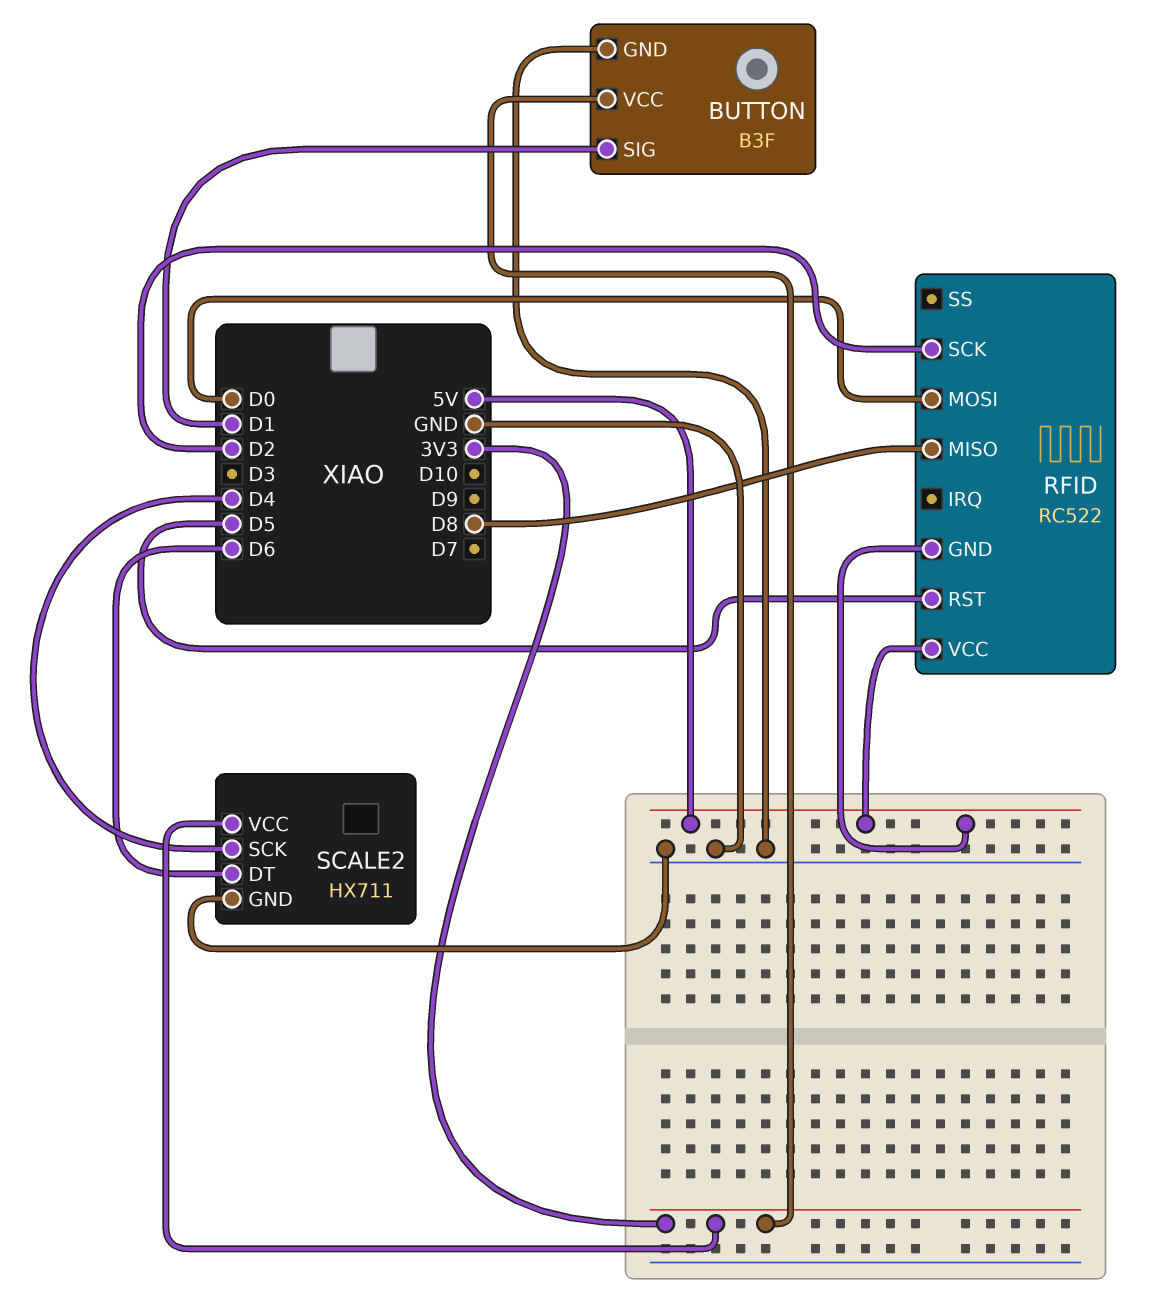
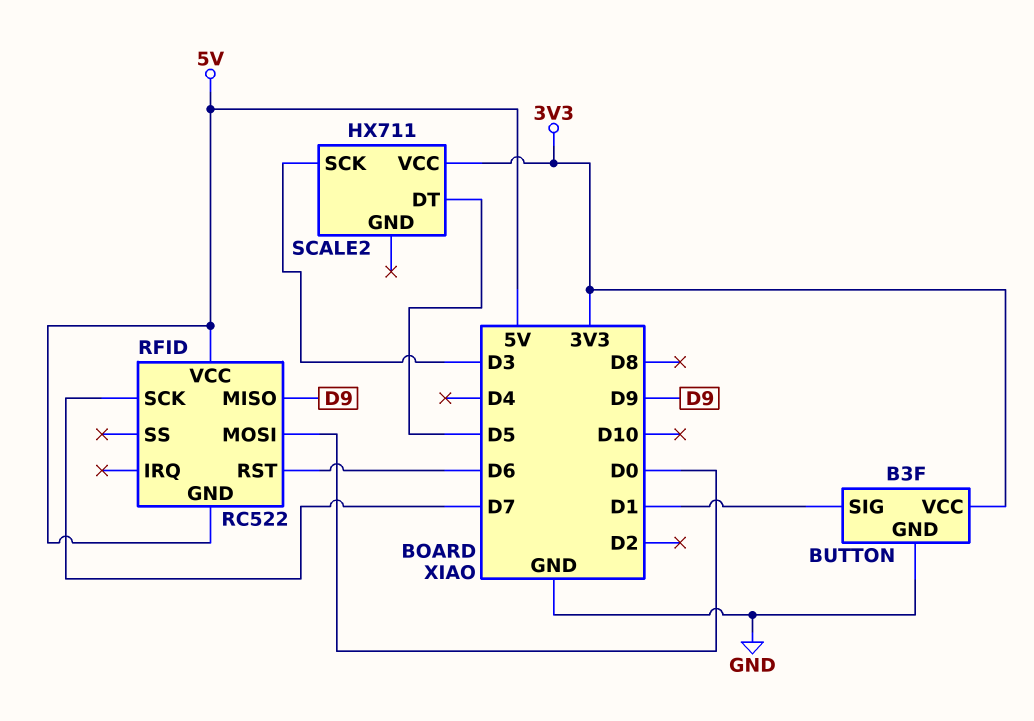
RFID pin MISO: D8 -> D9
RFID pin RST: D5 -> D6
RFID pin SCK: D2 -> D7
SCALE2 pin DT: D6 -> D5
SCALE2 pin GND: GND -> none
SCALE2 pin SCK: D4 -> D3

